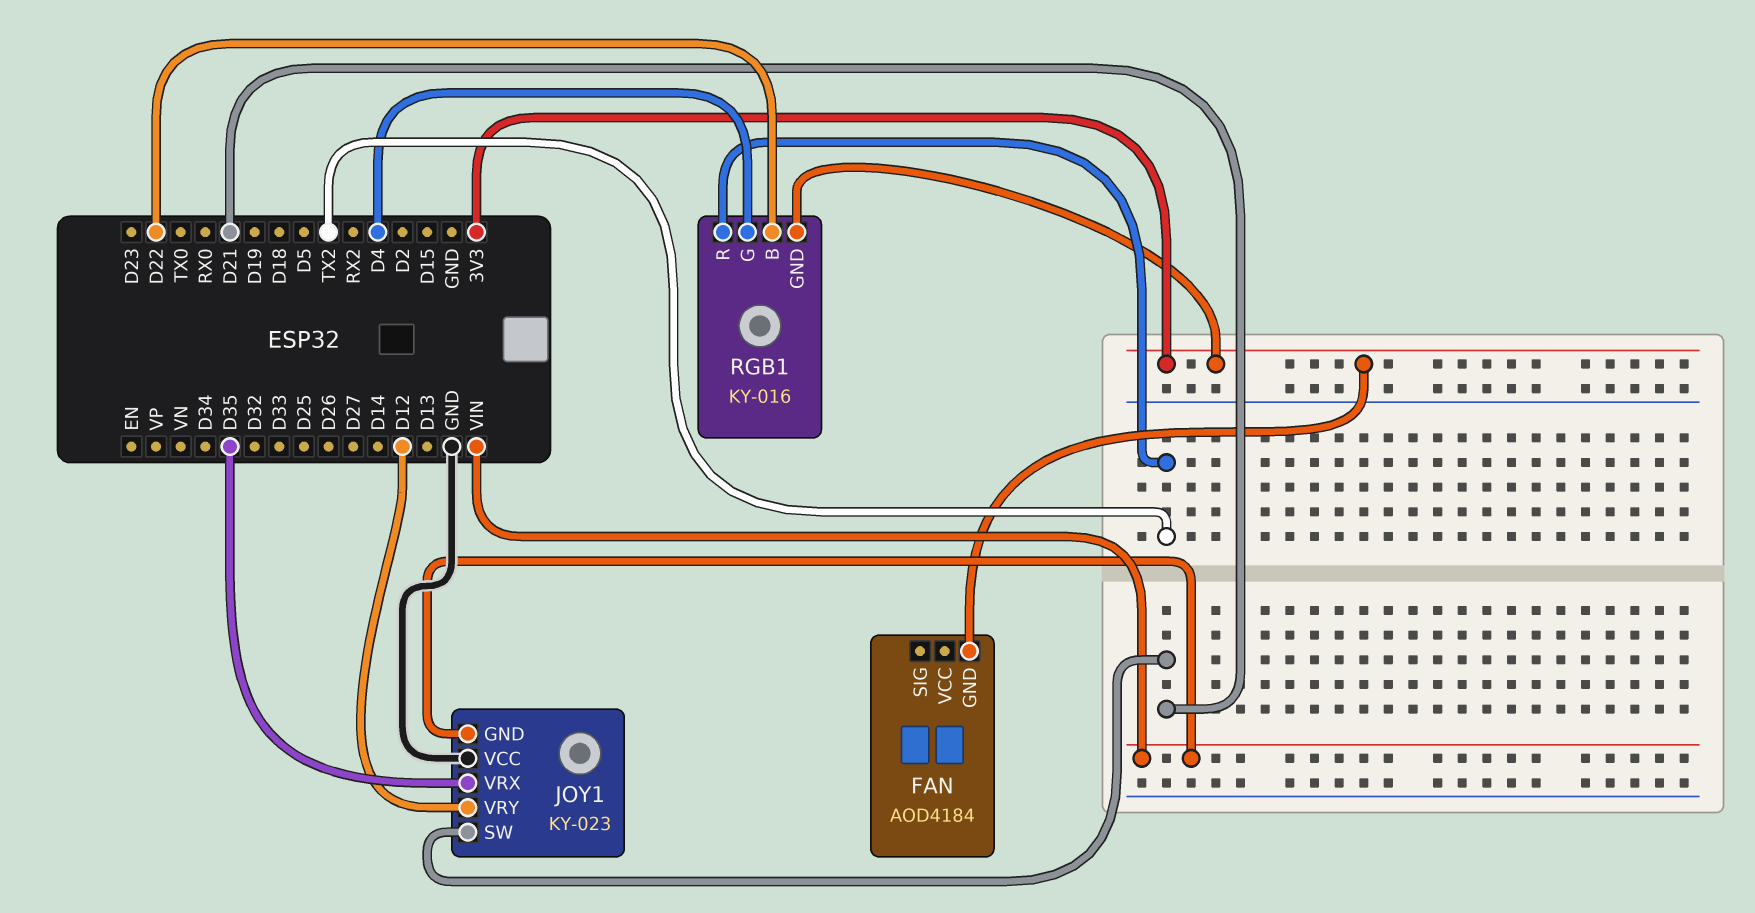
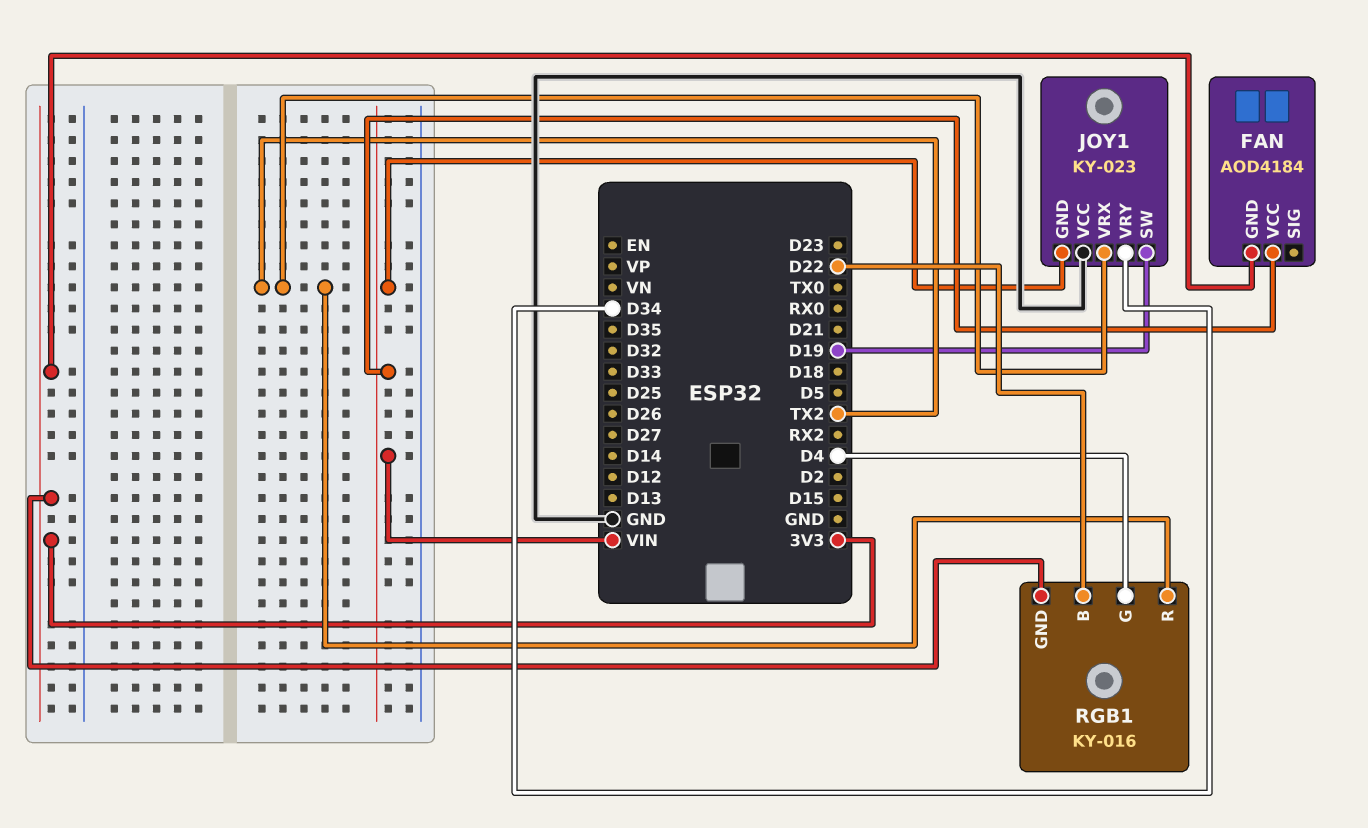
FAN pin VCC: none -> VIN
JOY1 pin SW: D21 -> D19
JOY1 pin VRX: D35 -> TX2
JOY1 pin VRY: D12 -> D34

